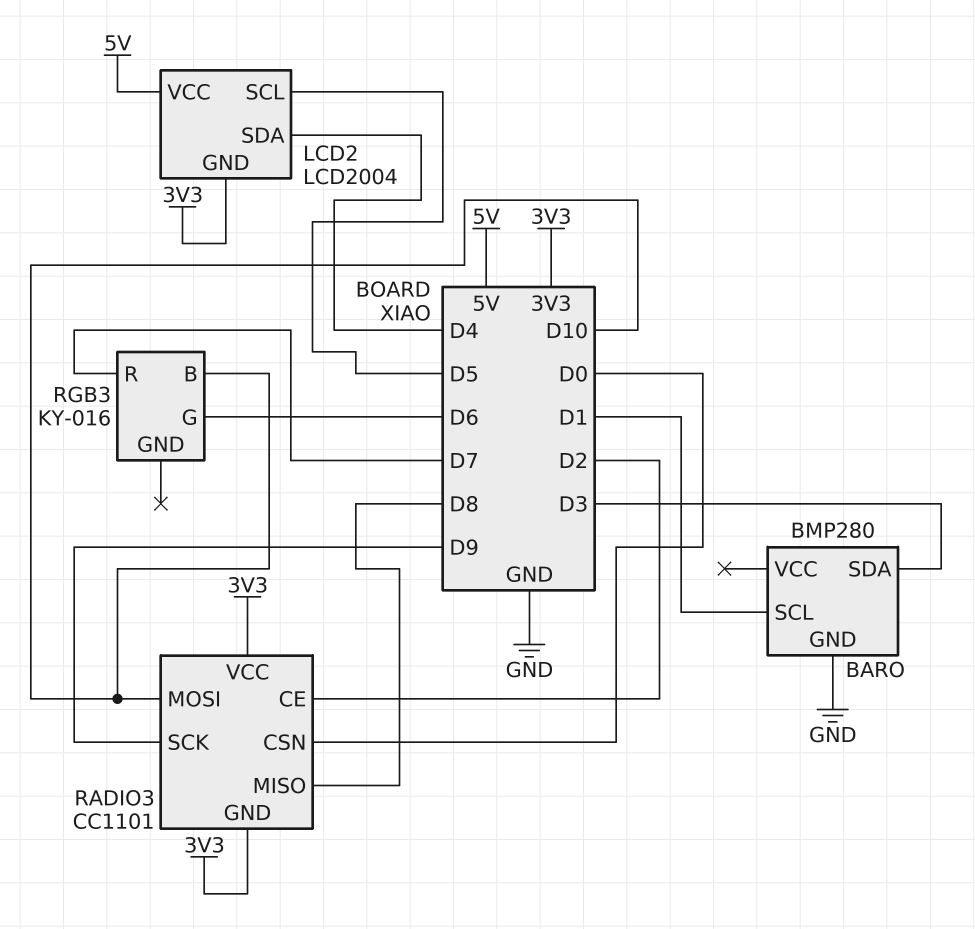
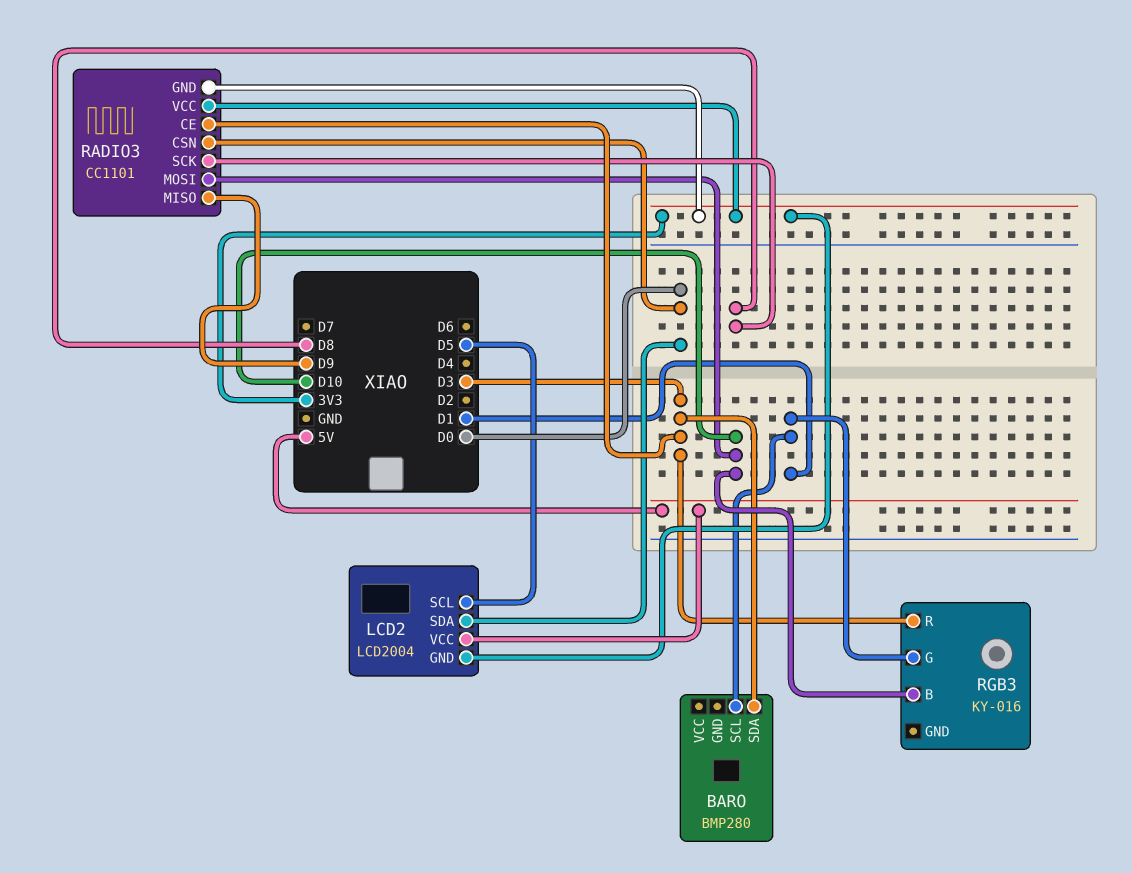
BARO pin GND: GND -> none
LCD2 pin SDA: D4 -> D0
RADIO3 pin CE: D2 -> D3
RADIO3 pin MISO: D8 -> D9
RADIO3 pin SCK: D9 -> D8
RGB3 pin G: D6 -> D1
RGB3 pin R: D7 -> D3

